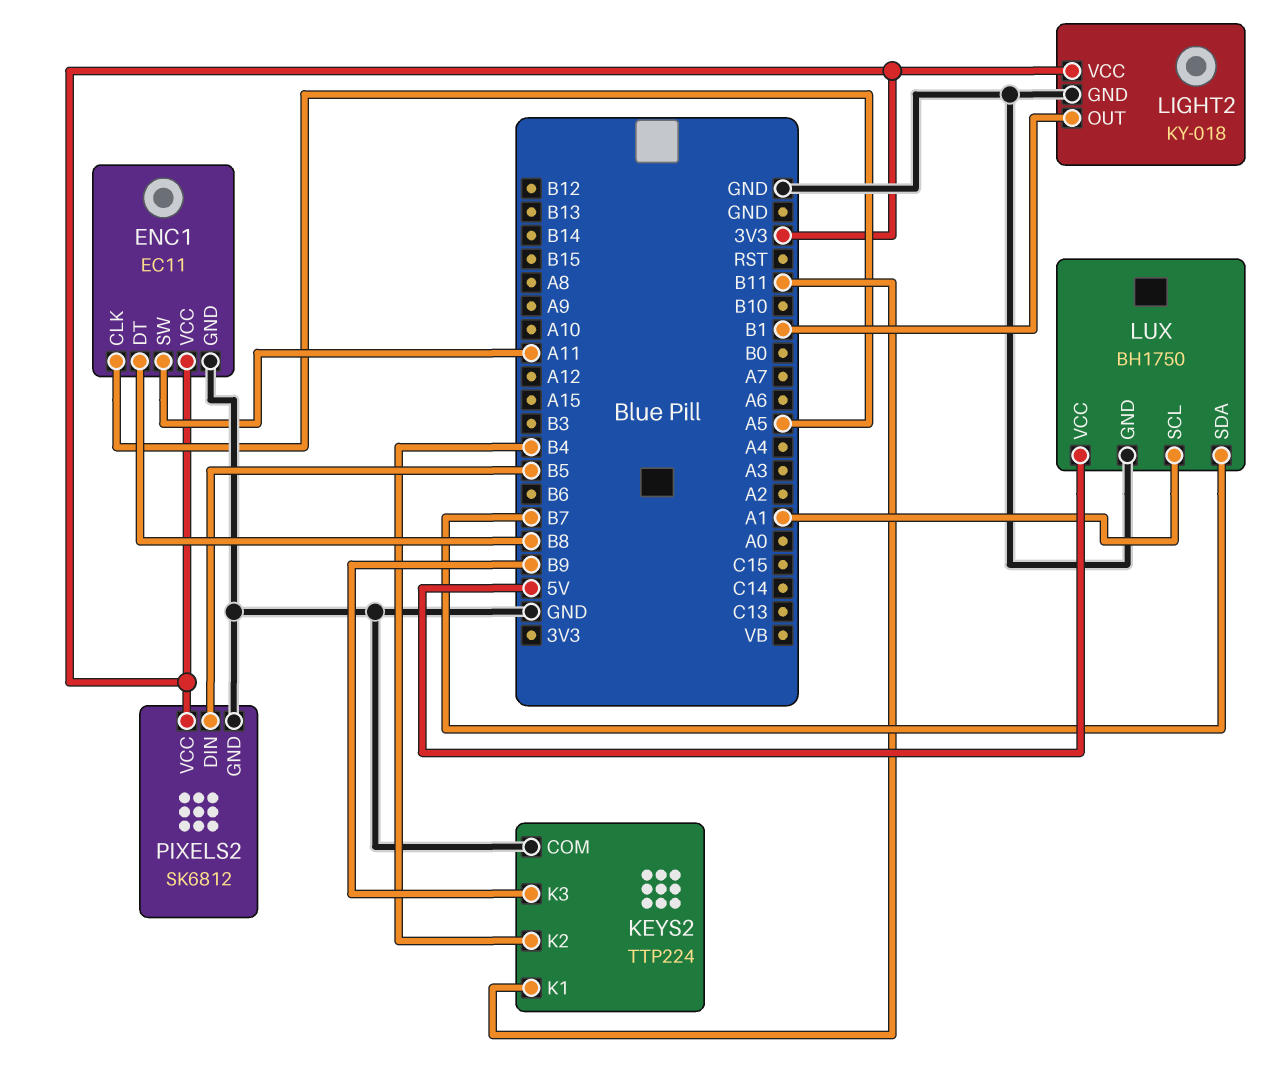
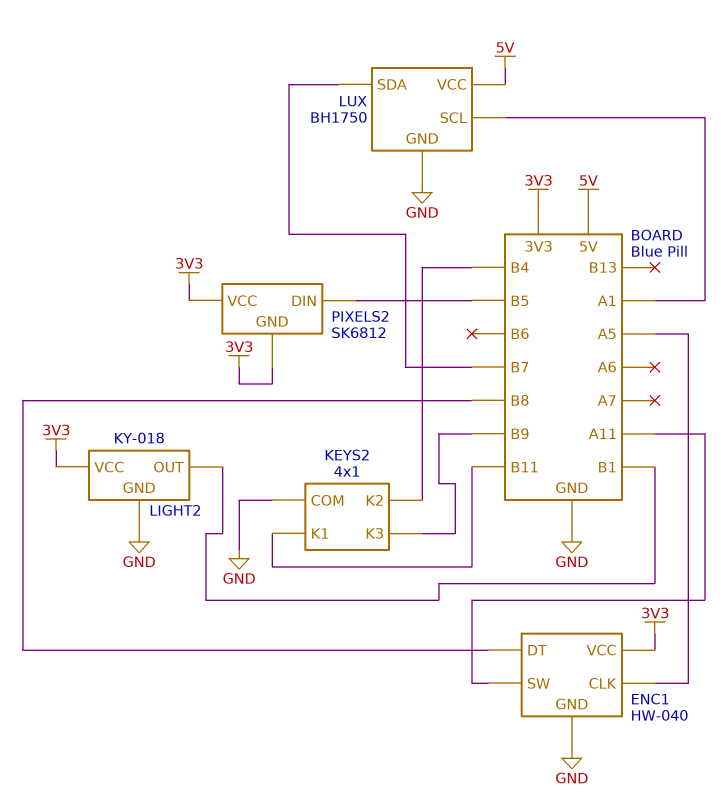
ENC1: EC11 -> HW-040
KEYS2: TTP224 -> 4x1
PIXELS2 pin GND: GND -> 3V3

